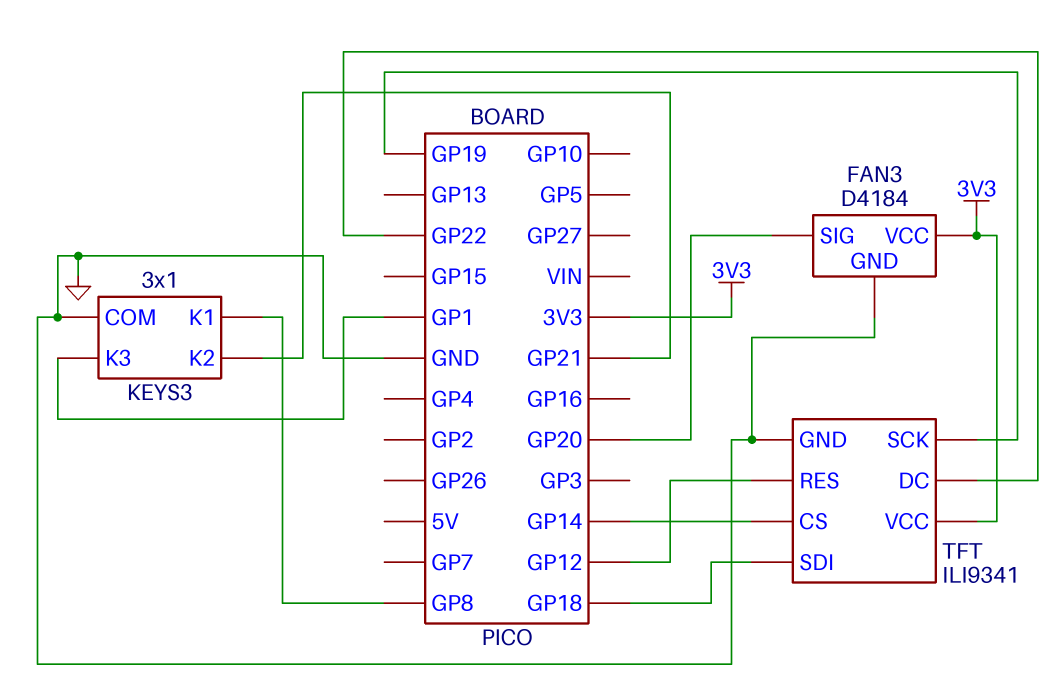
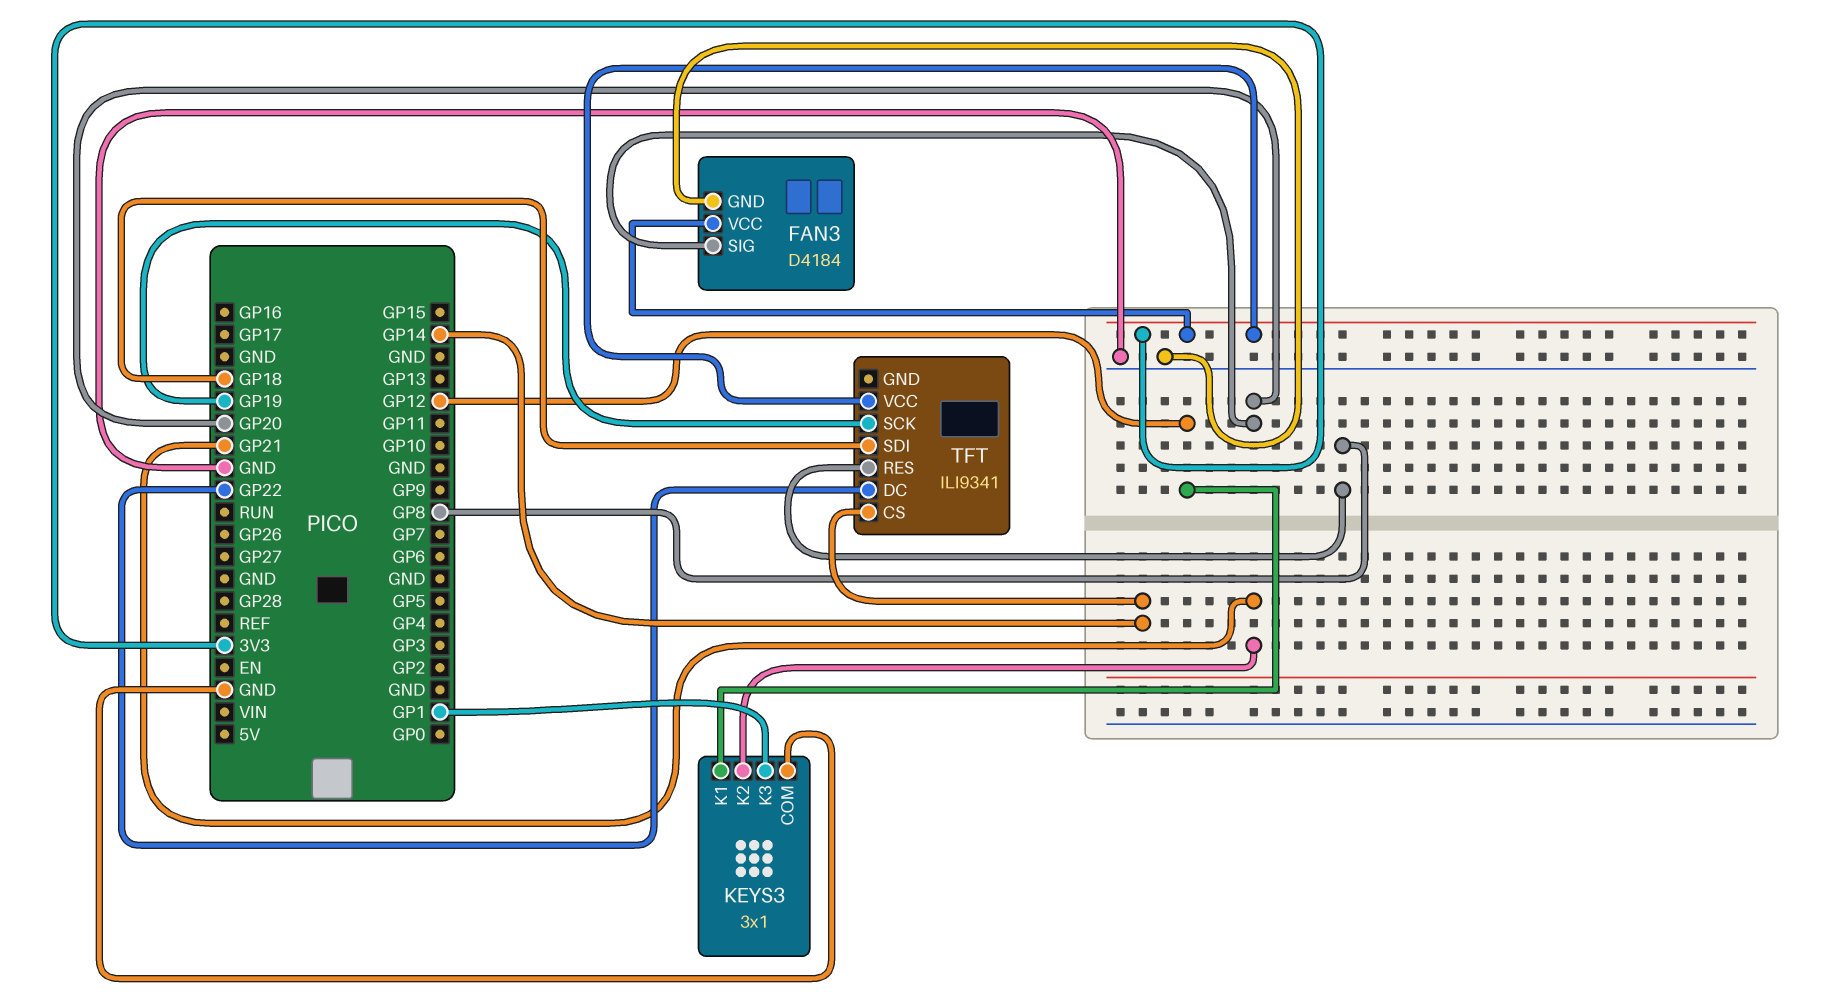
KEYS3 pin K1: GP8 -> GP12
TFT pin GND: GND -> none
TFT pin RES: GP12 -> GP8

